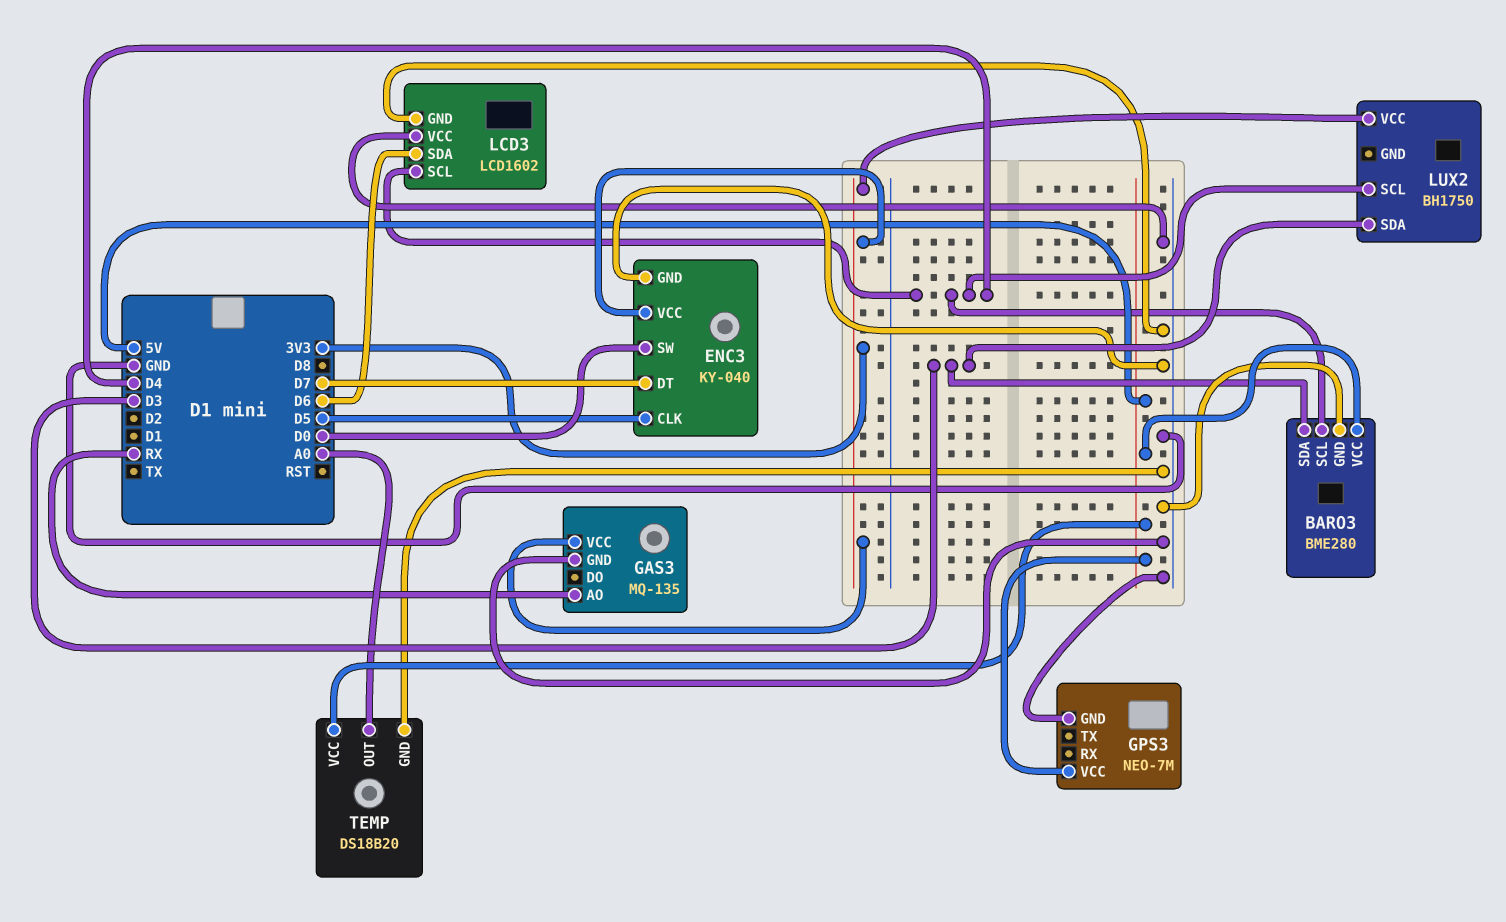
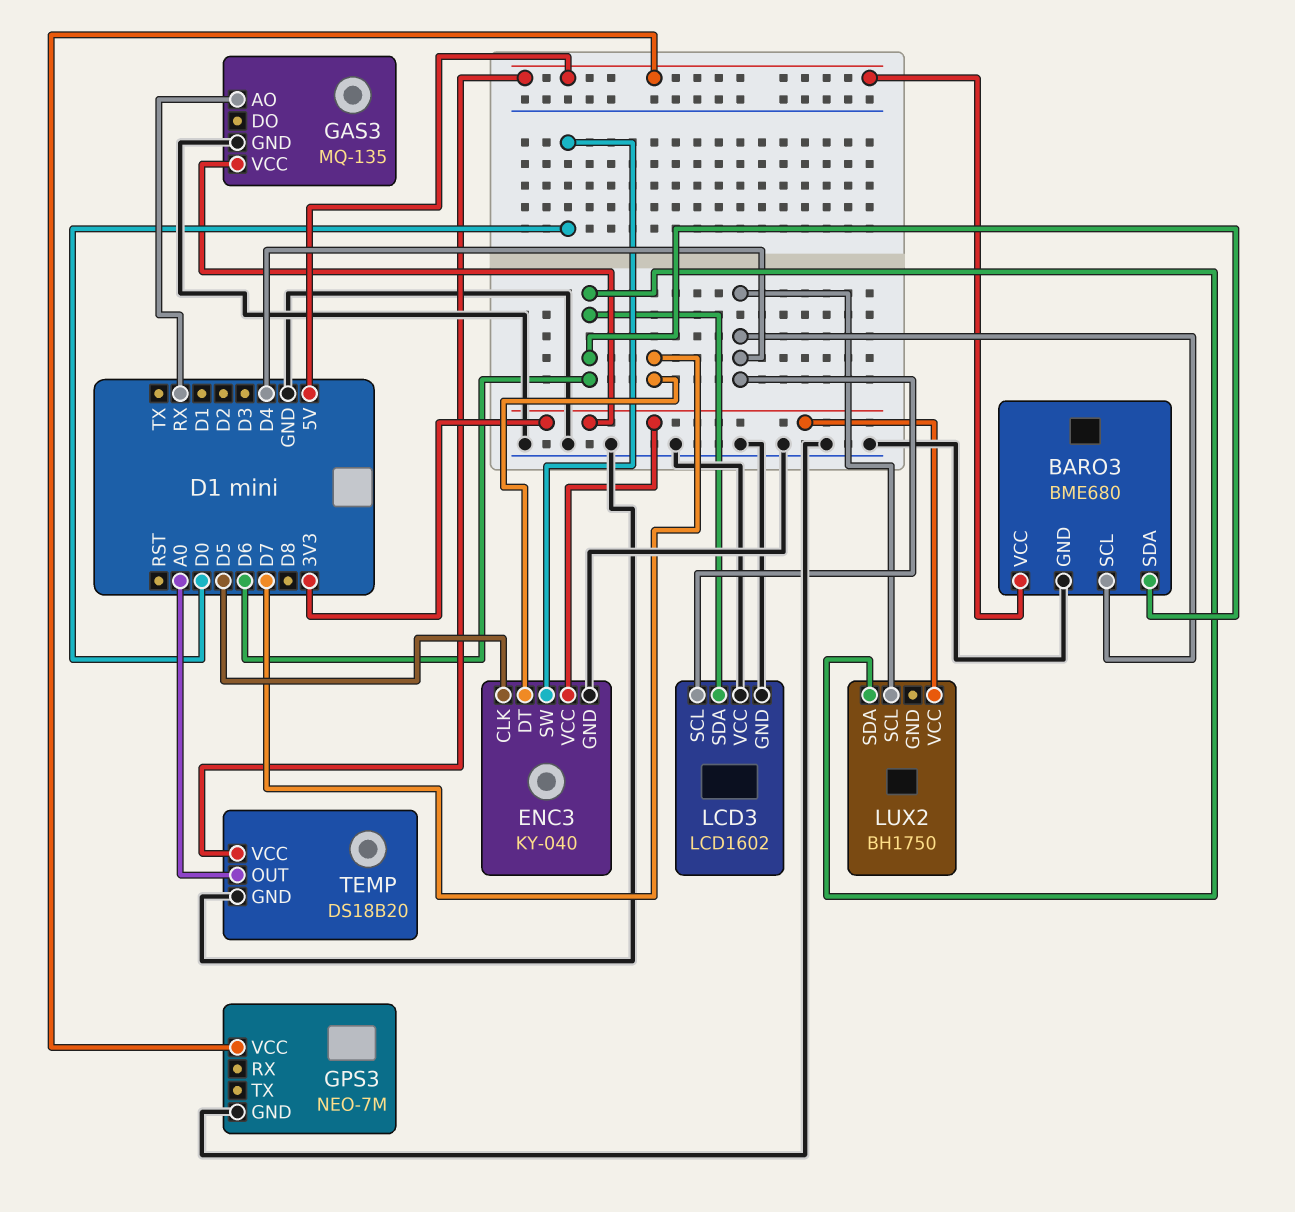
BARO3: BME280 -> BME680
BARO3 pin SDA: D3 -> D6
LUX2 pin SDA: D3 -> D6

